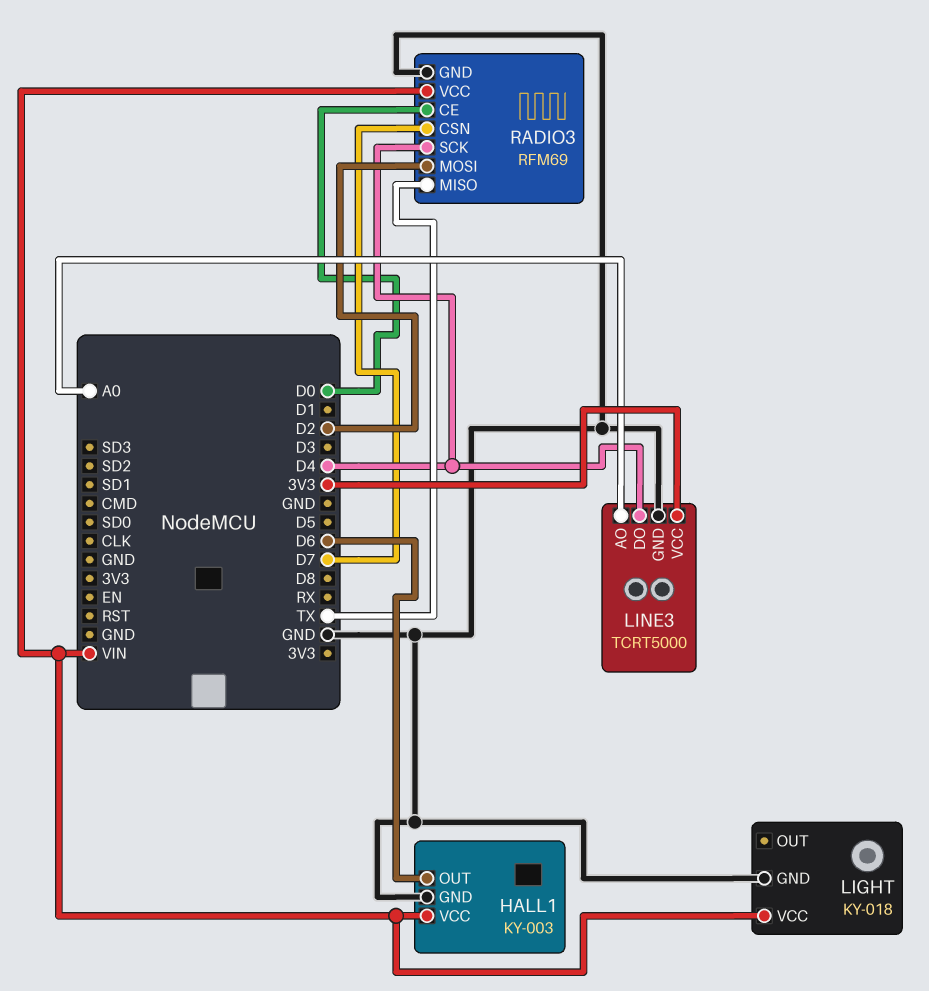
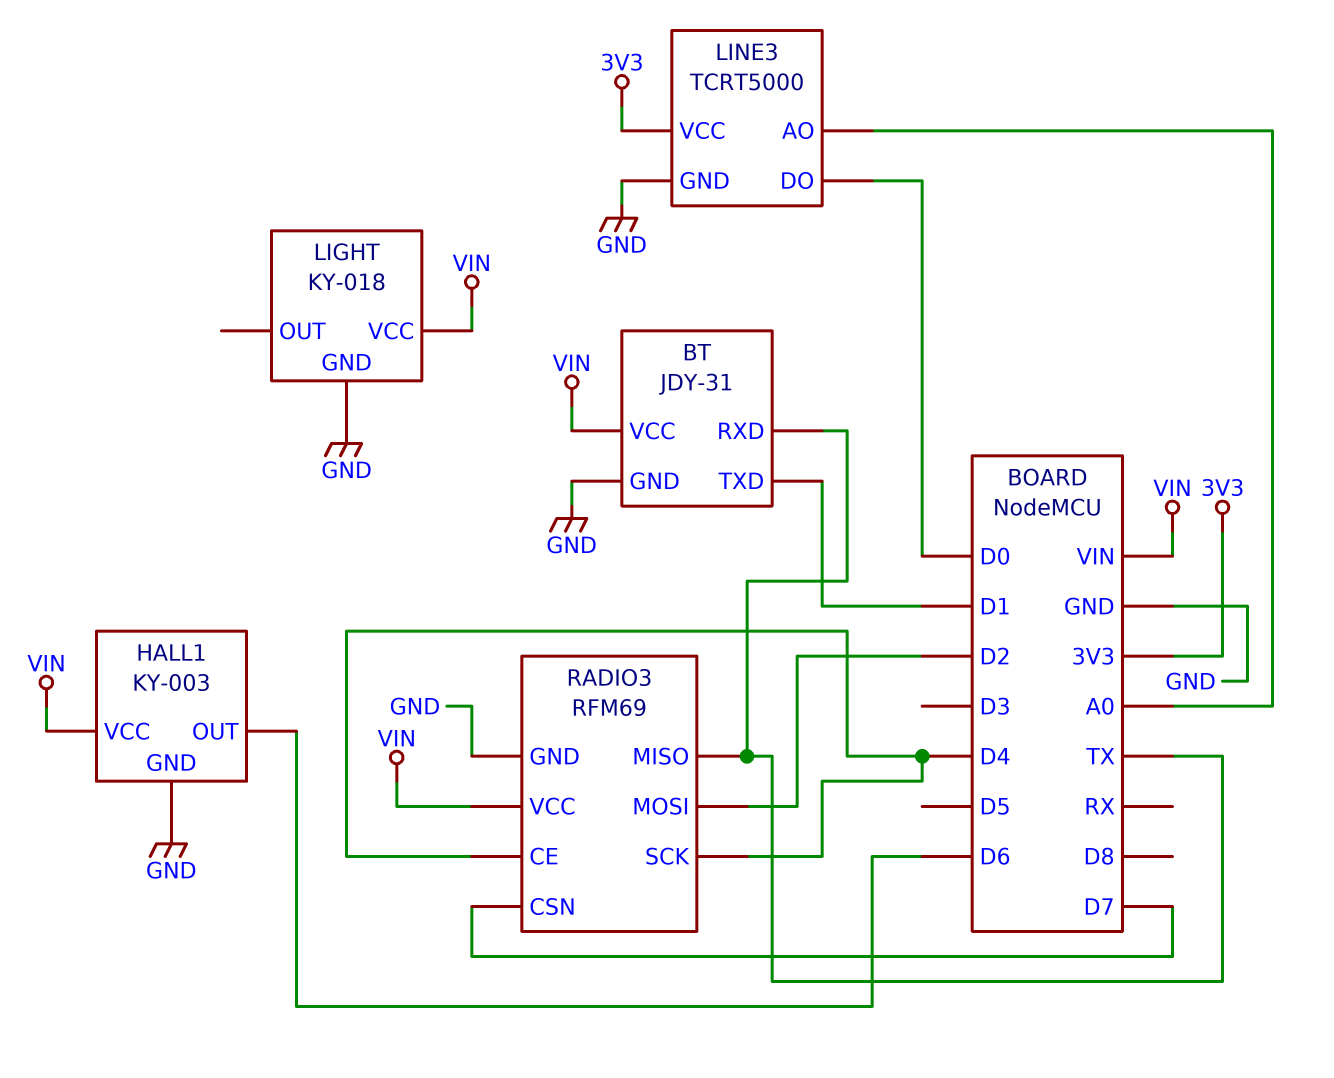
BT: none -> JDY-31
BT pin GND: none -> GND
BT pin RXD: none -> TX
BT pin TXD: none -> D1
BT pin VCC: none -> VIN
LINE3 pin DO: D4 -> D0
RADIO3 pin CE: D0 -> D4

